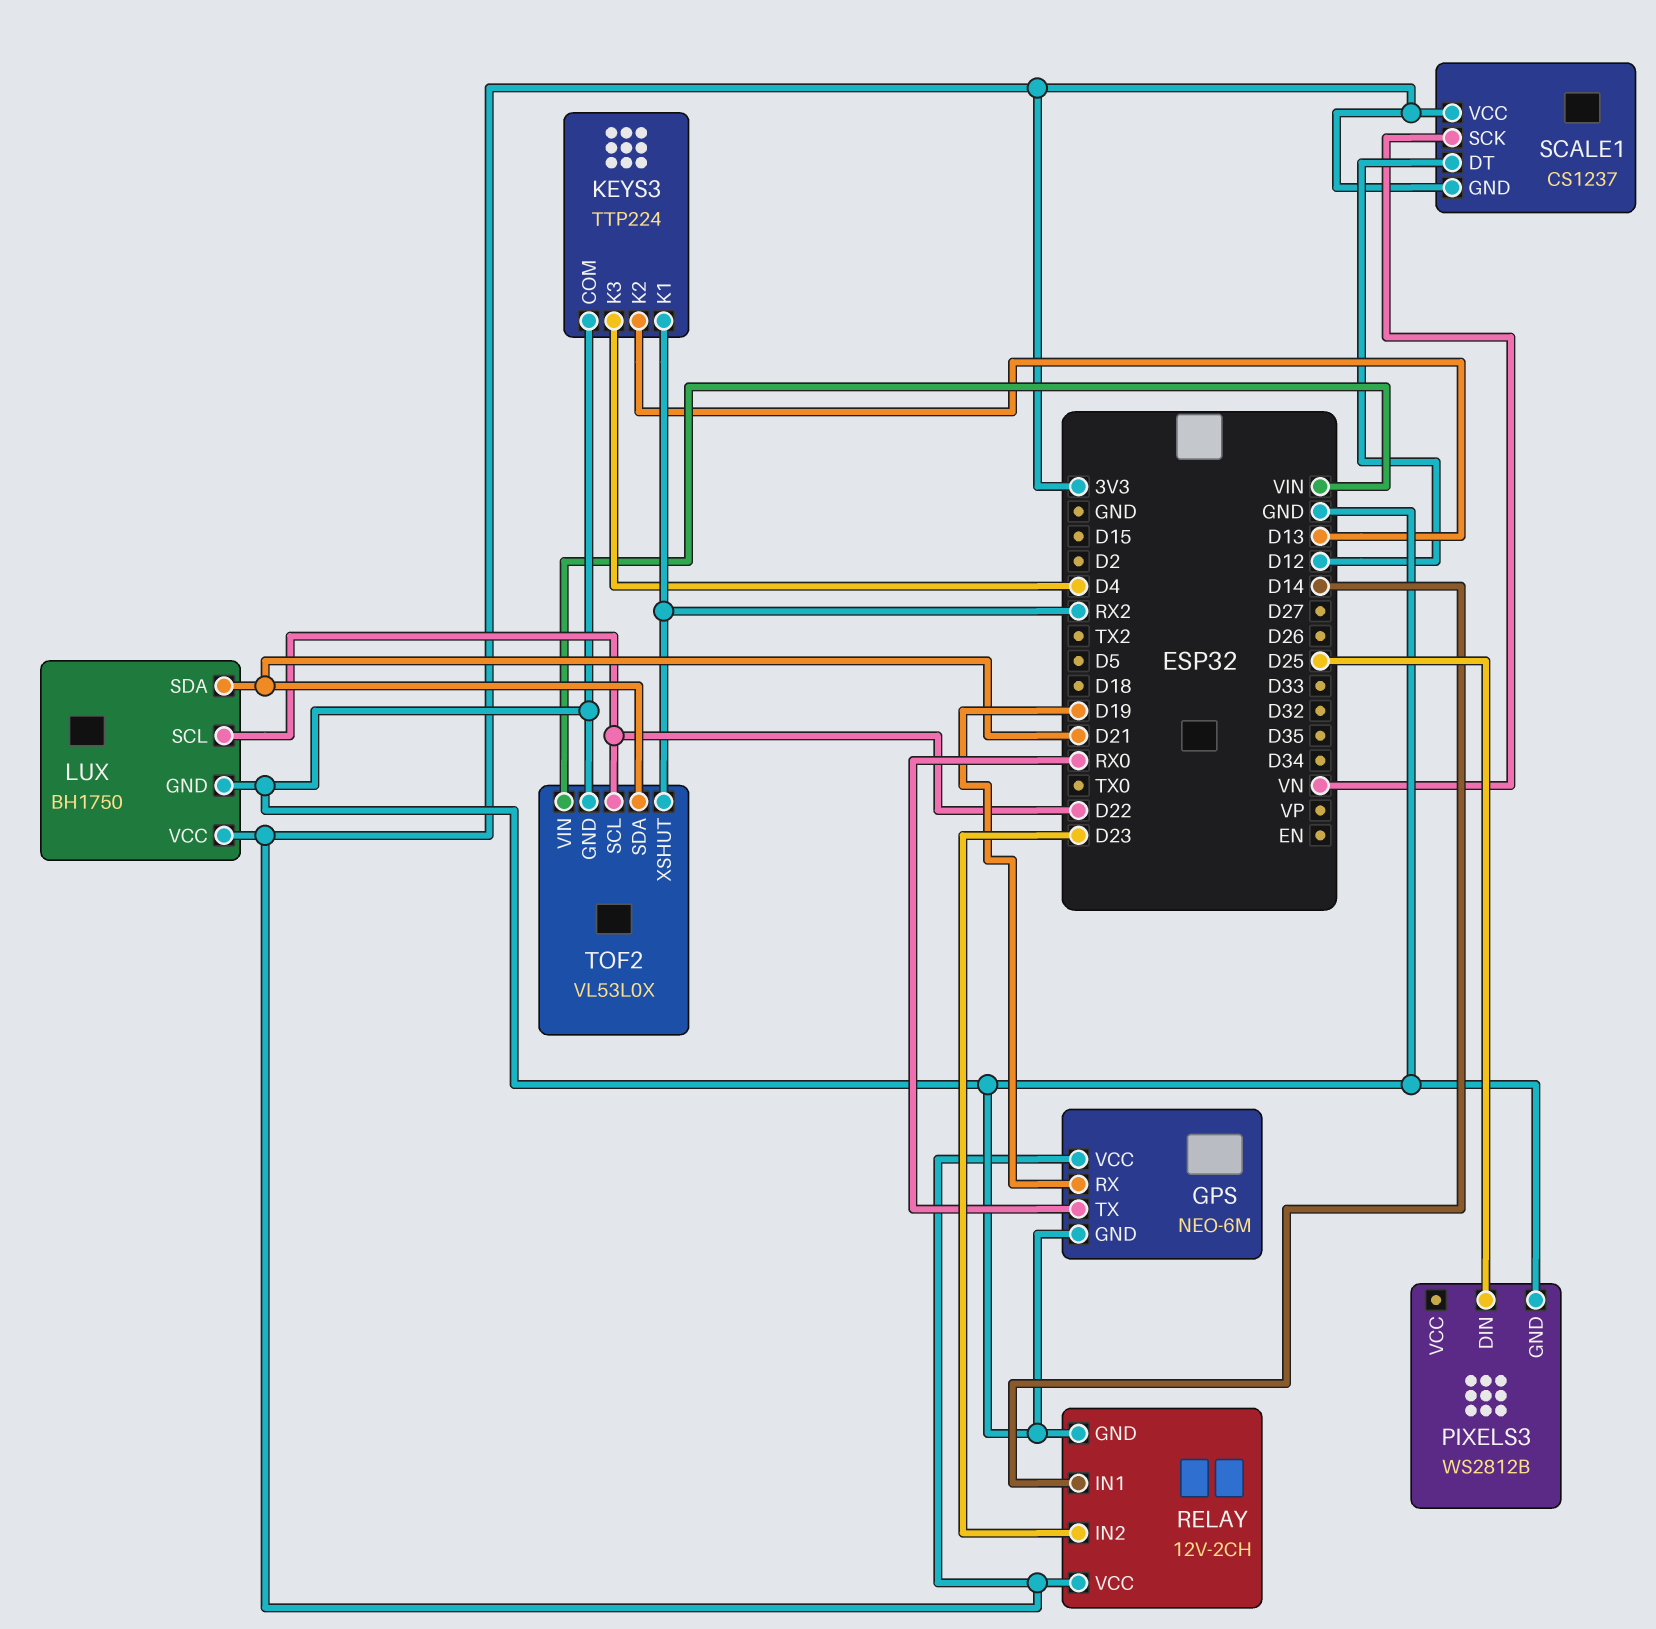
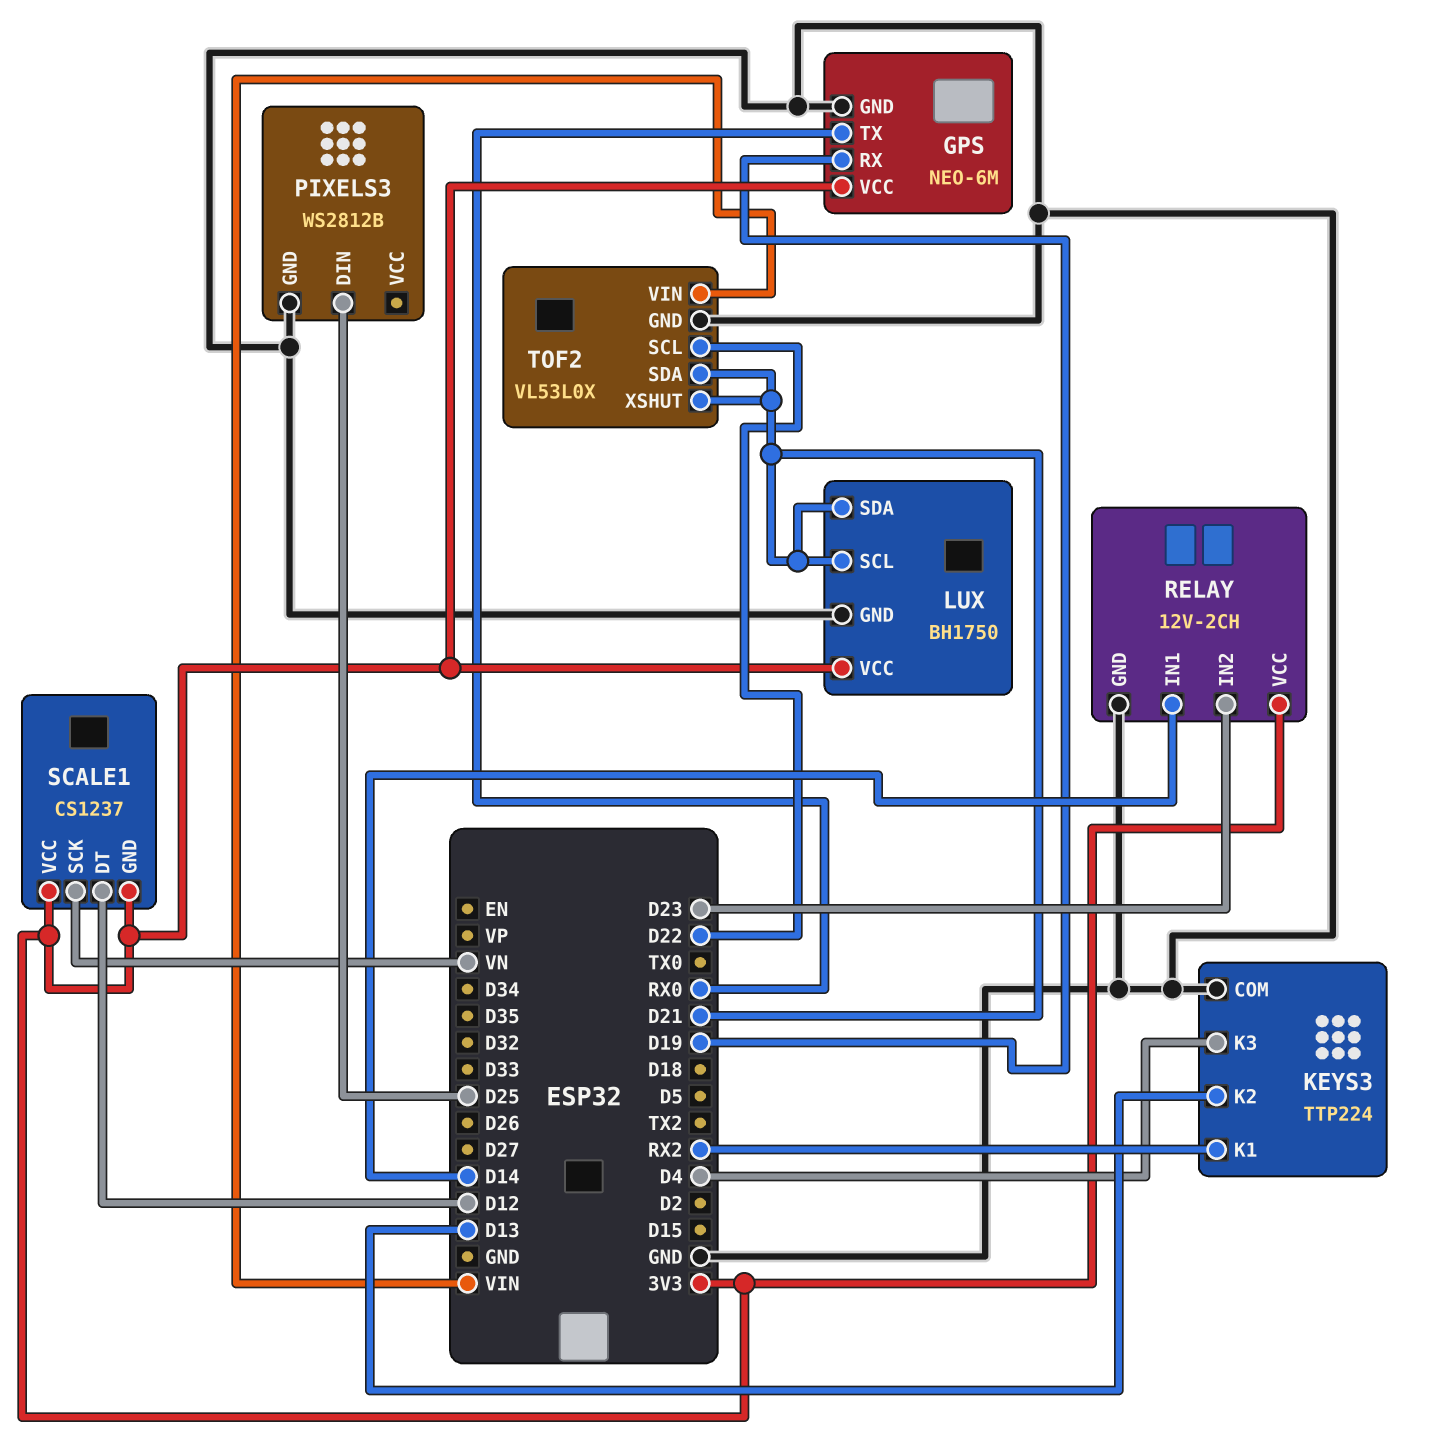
LUX pin SCL: D22 -> D21
TOF2 pin XSHUT: RX2 -> D21

